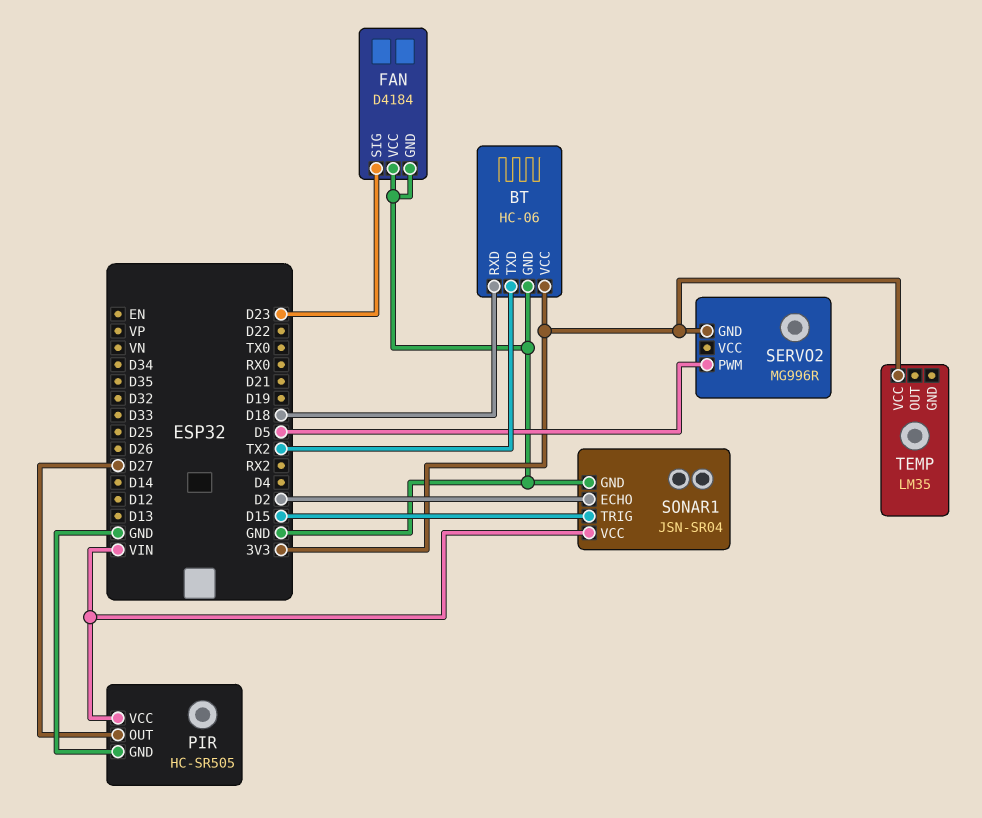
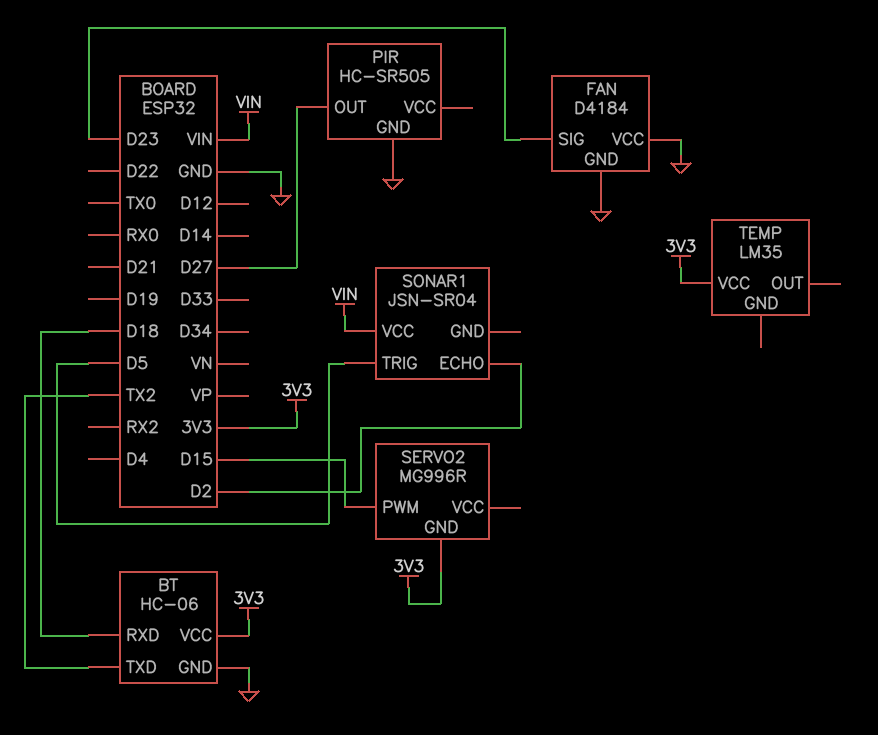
PIR pin VCC: VIN -> none
SERVO2 pin PWM: D5 -> D15
SONAR1 pin GND: GND -> none
SONAR1 pin TRIG: D15 -> D5

